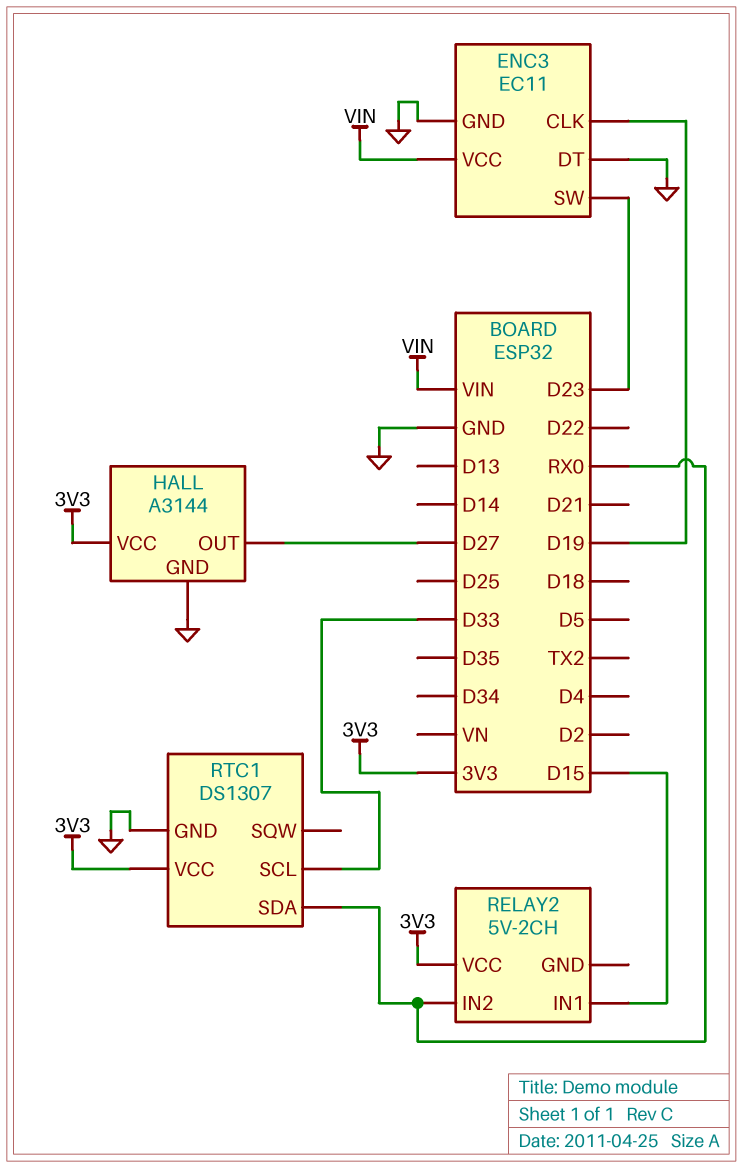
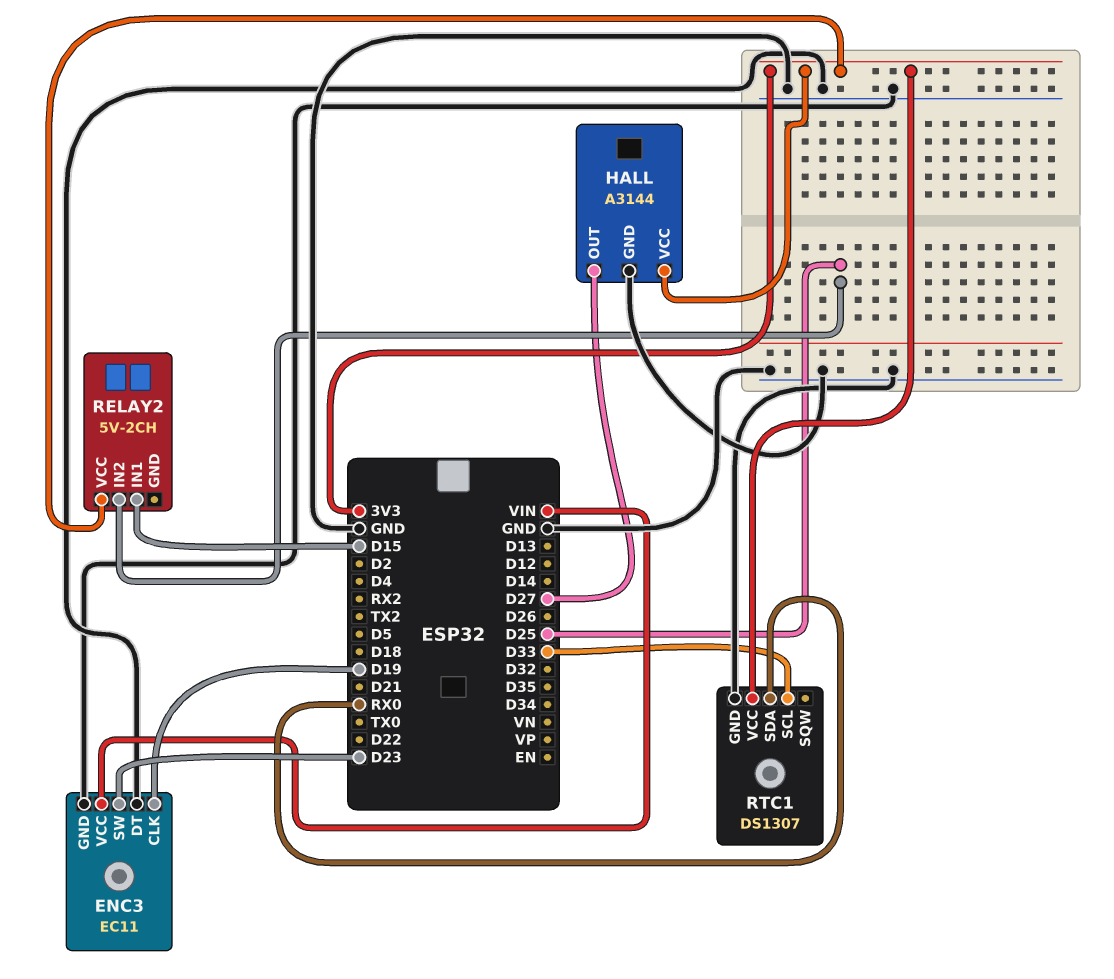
RELAY2 pin IN2: RX0 -> D25

